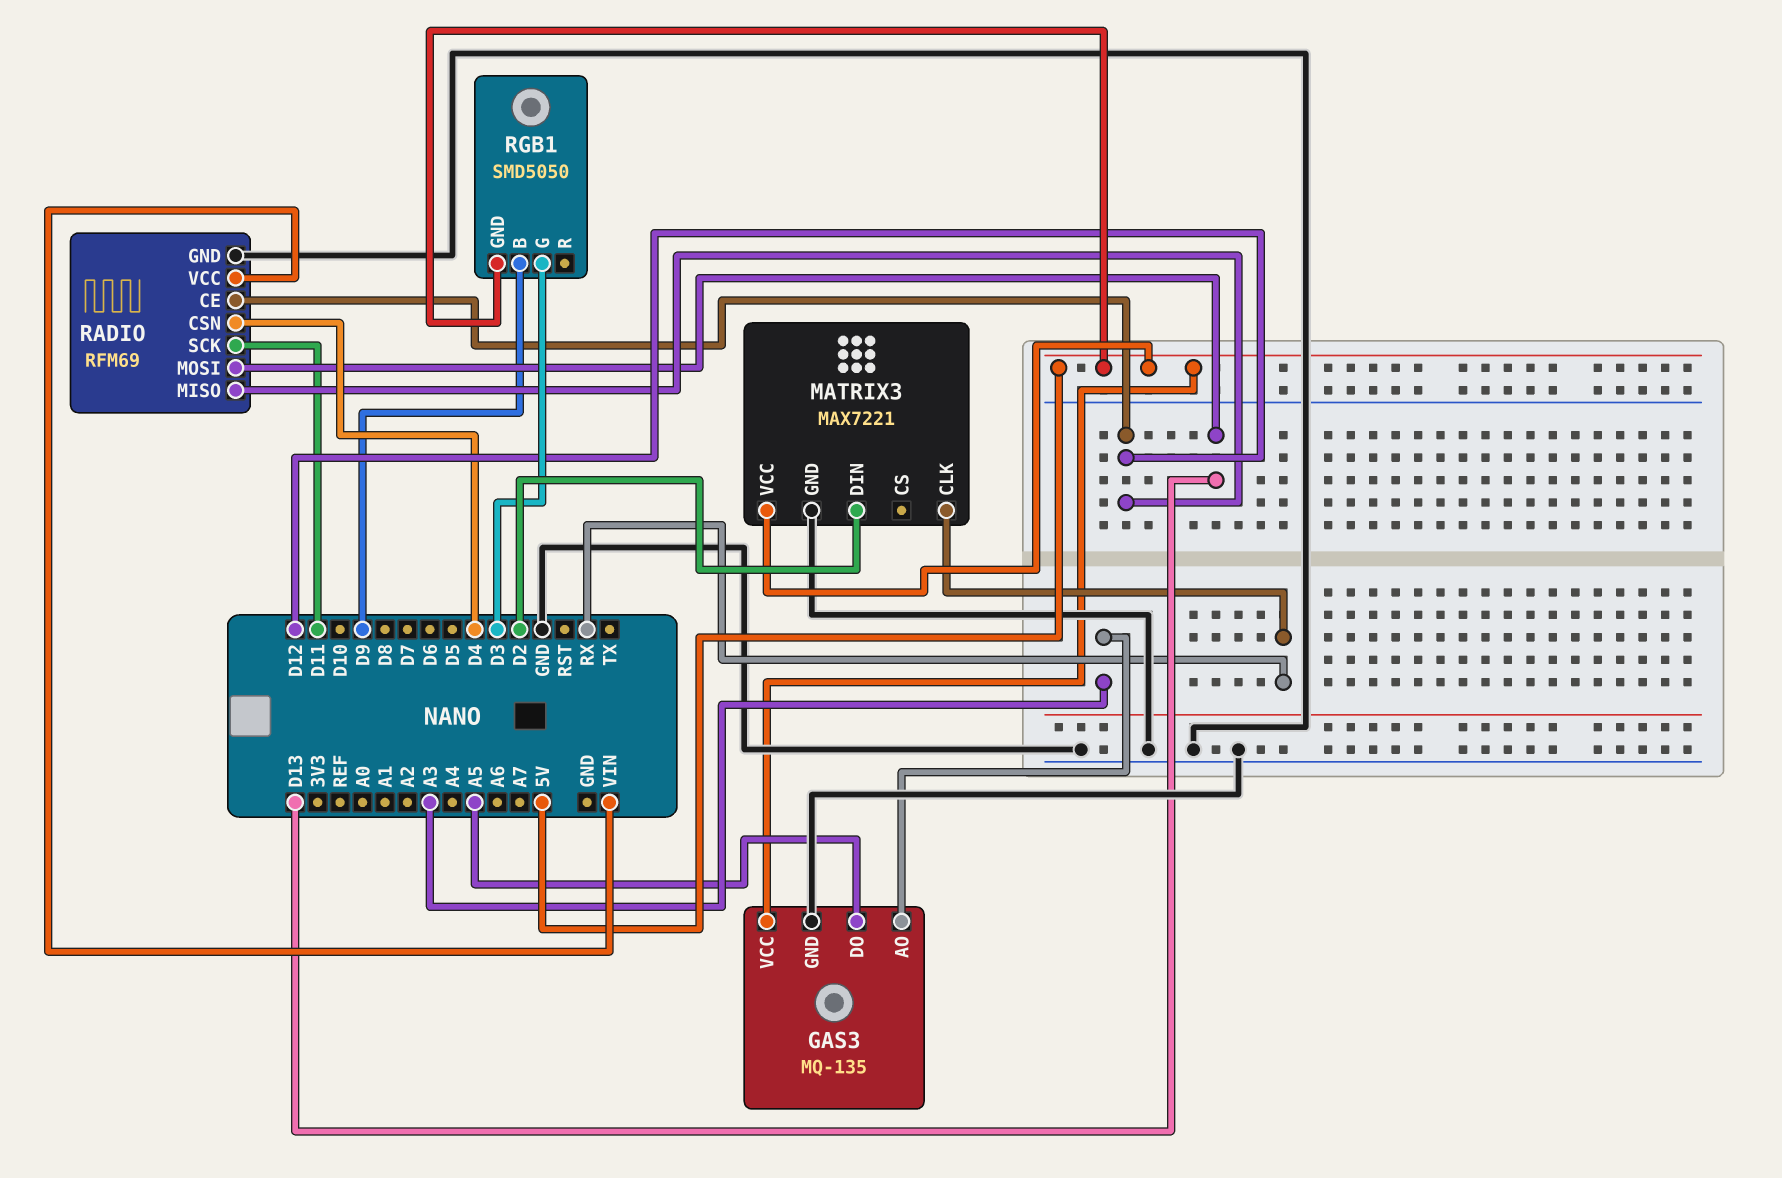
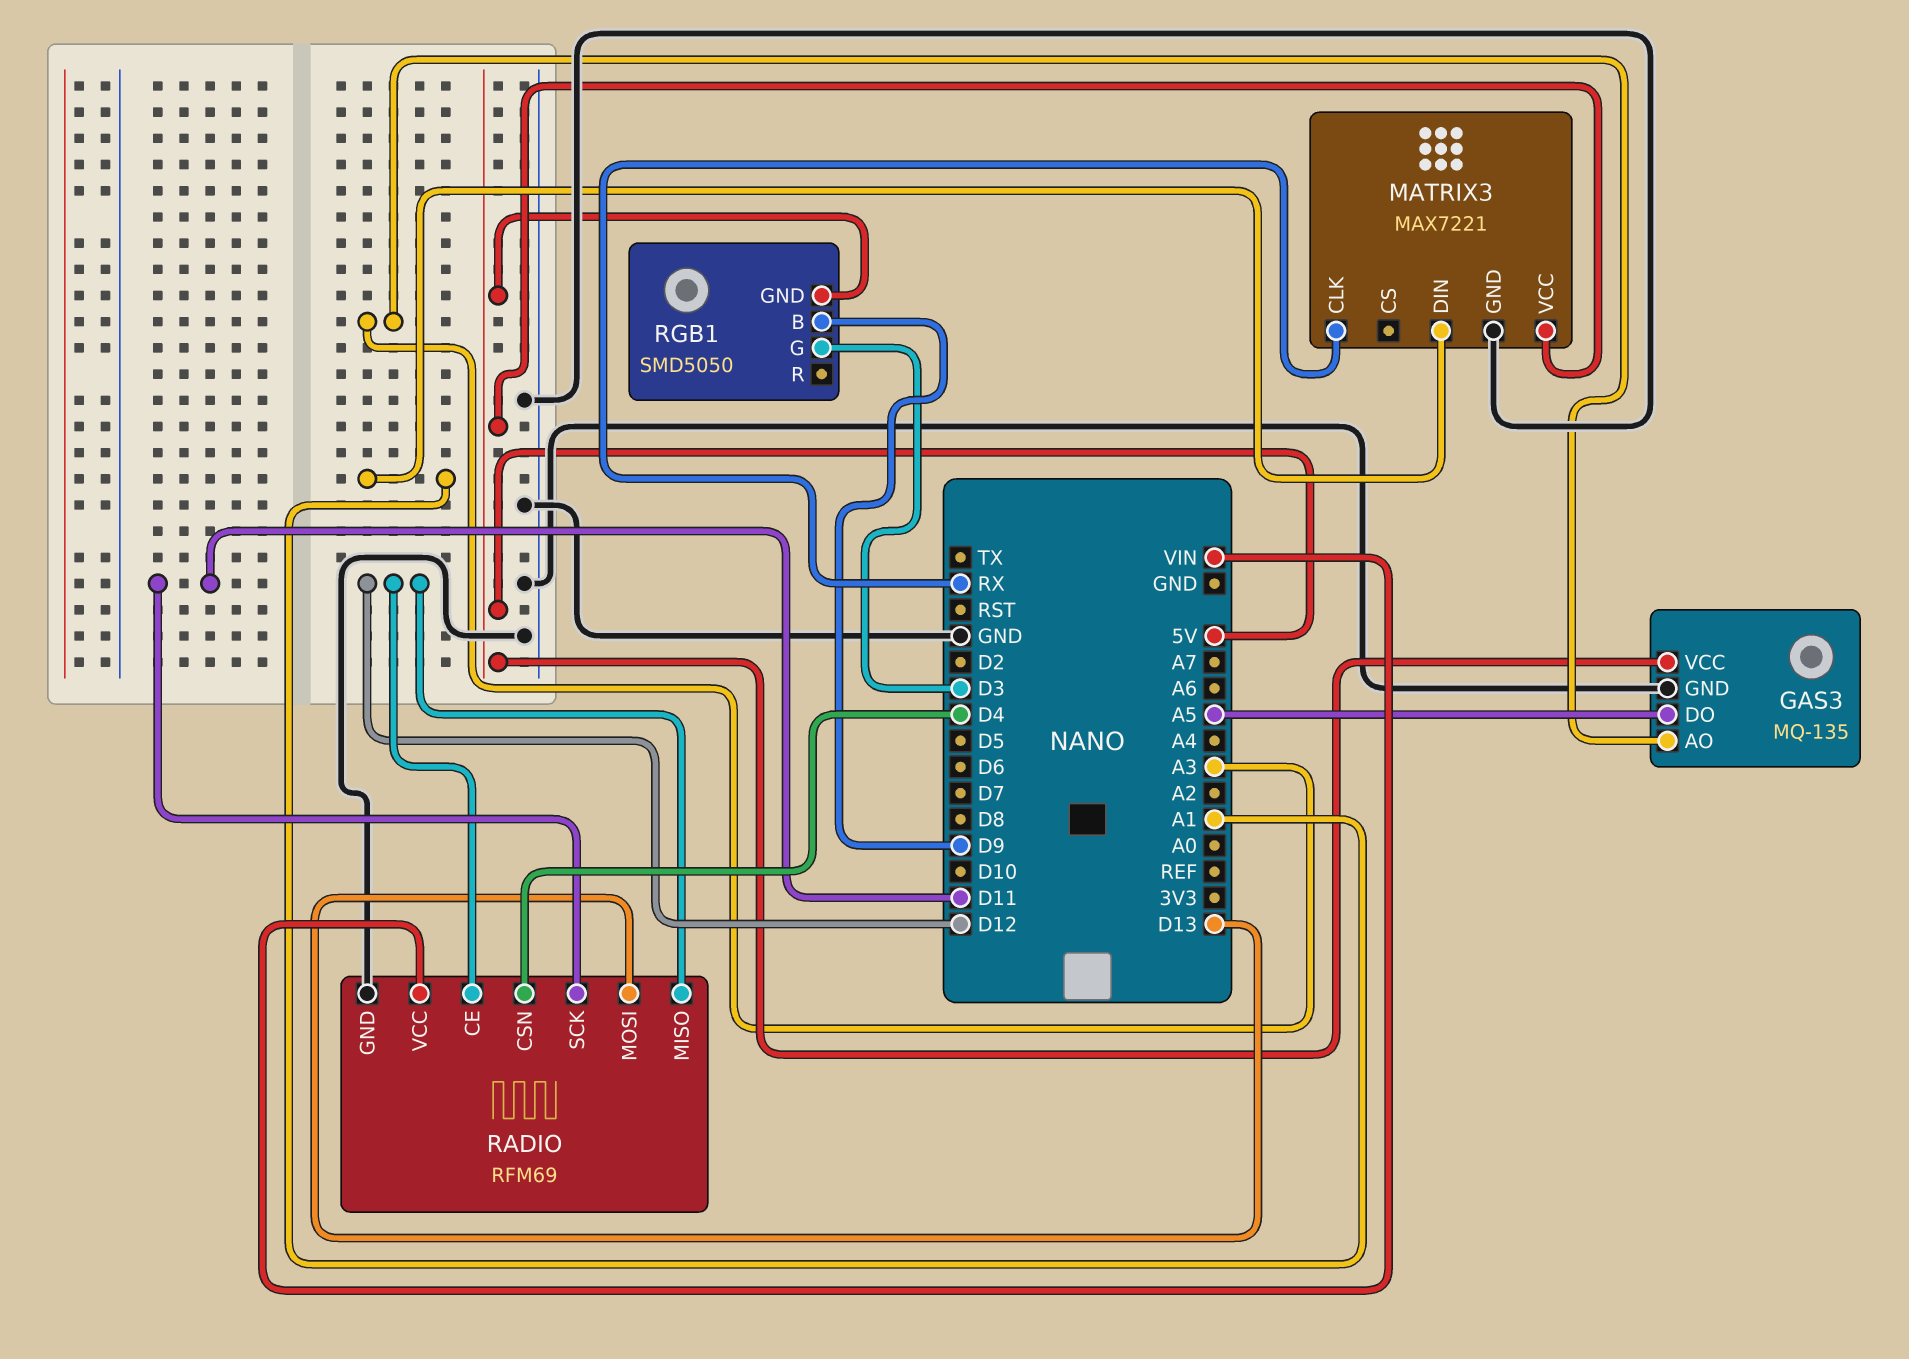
MATRIX3 pin DIN: D2 -> A1

